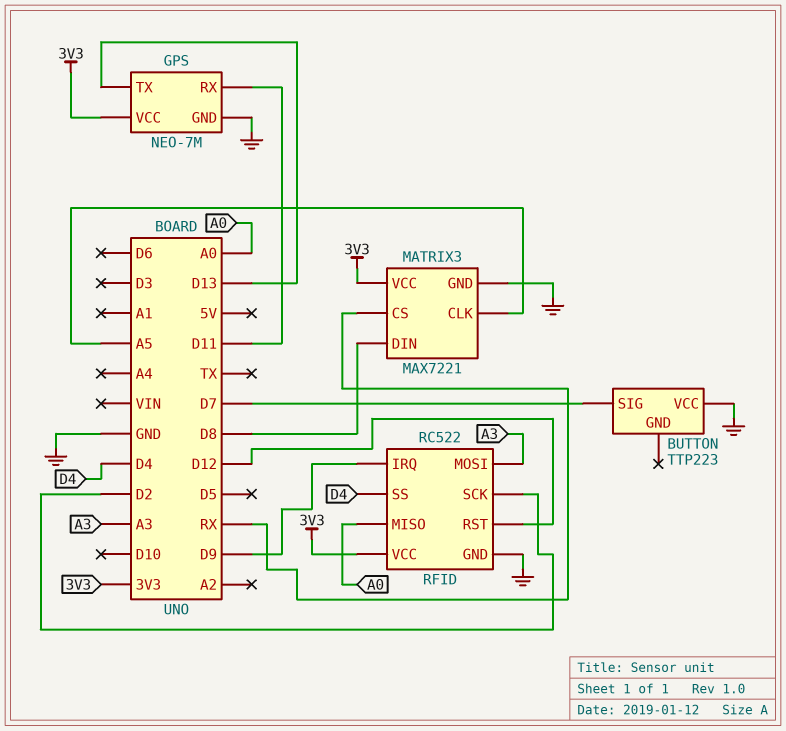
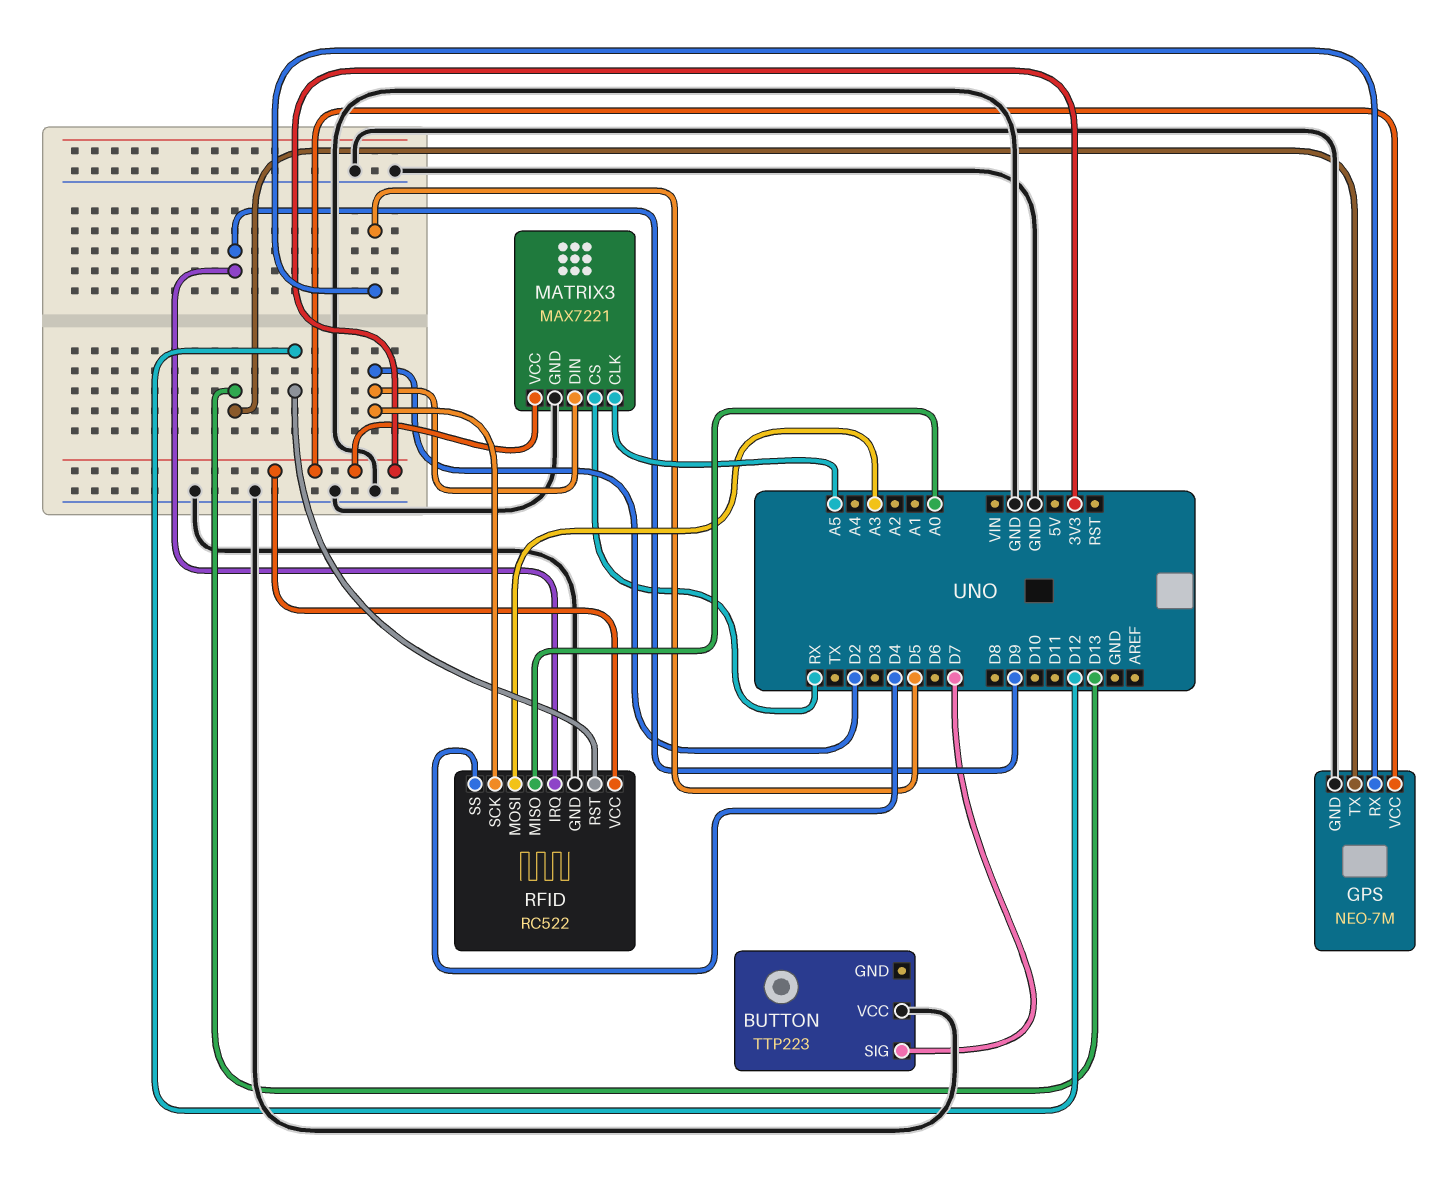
GPS pin RX: D11 -> D5
MATRIX3 pin DIN: D8 -> D2

